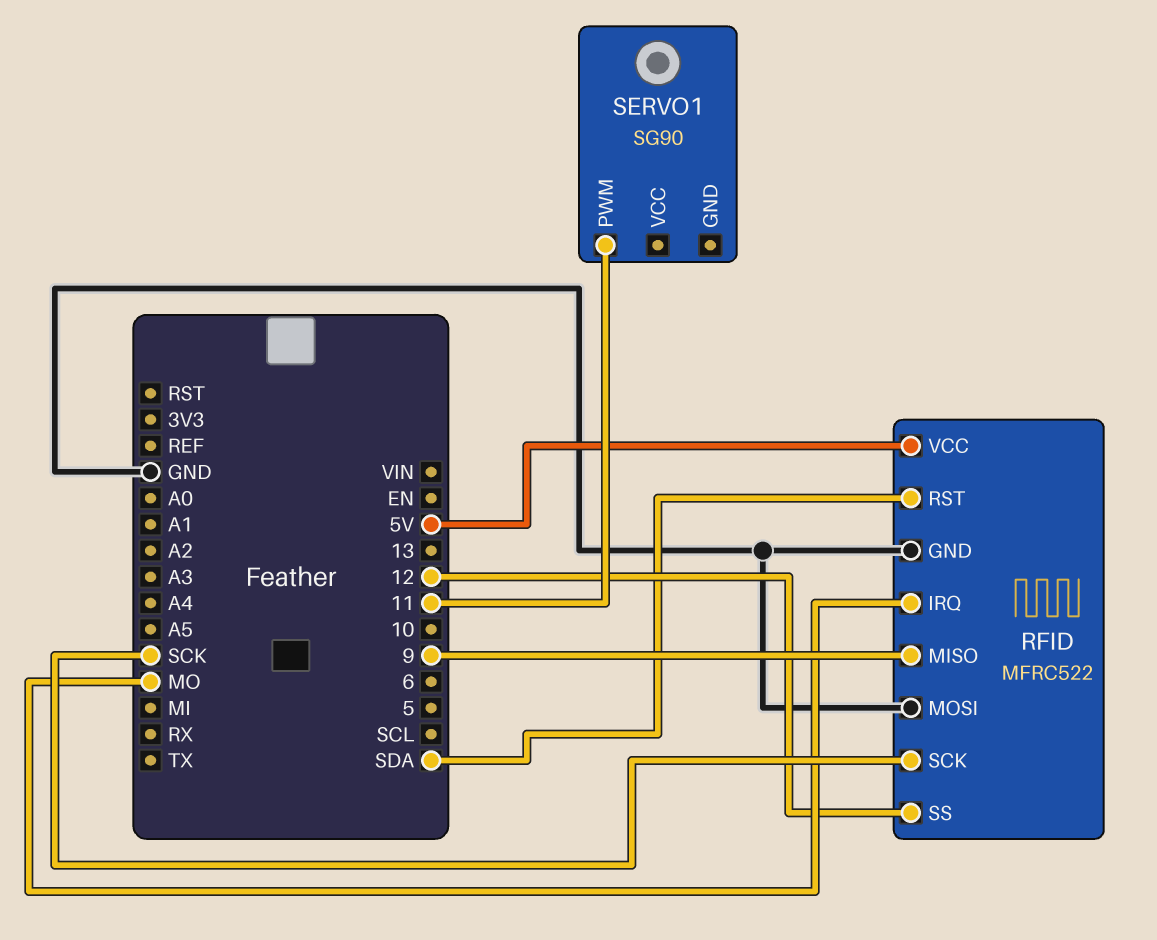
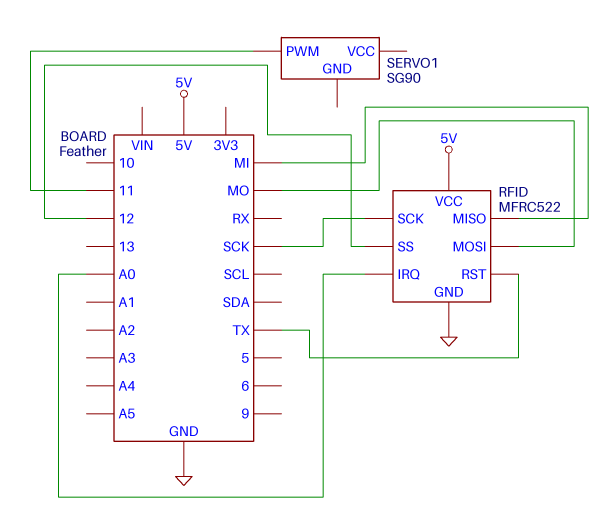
RFID pin IRQ: MO -> A0
RFID pin MISO: 9 -> MI
RFID pin MOSI: GND -> MO
RFID pin RST: SDA -> TX

